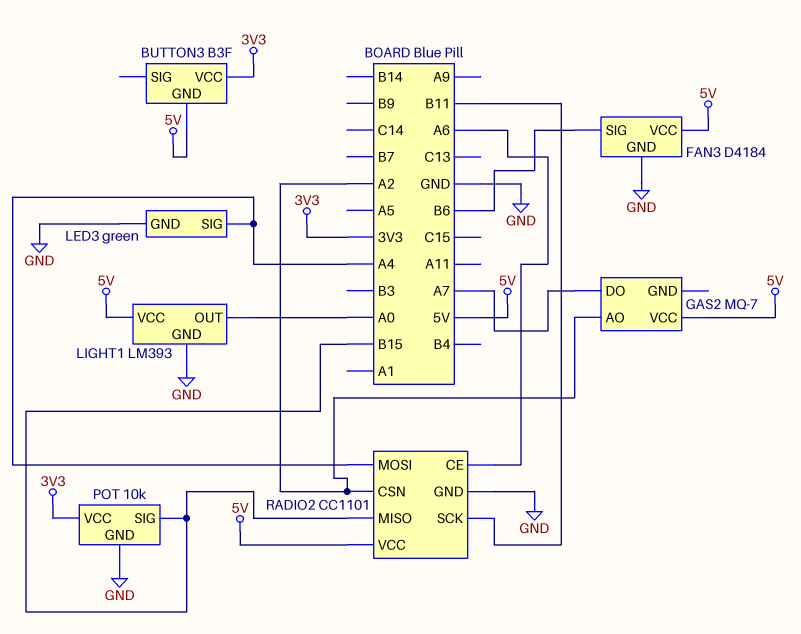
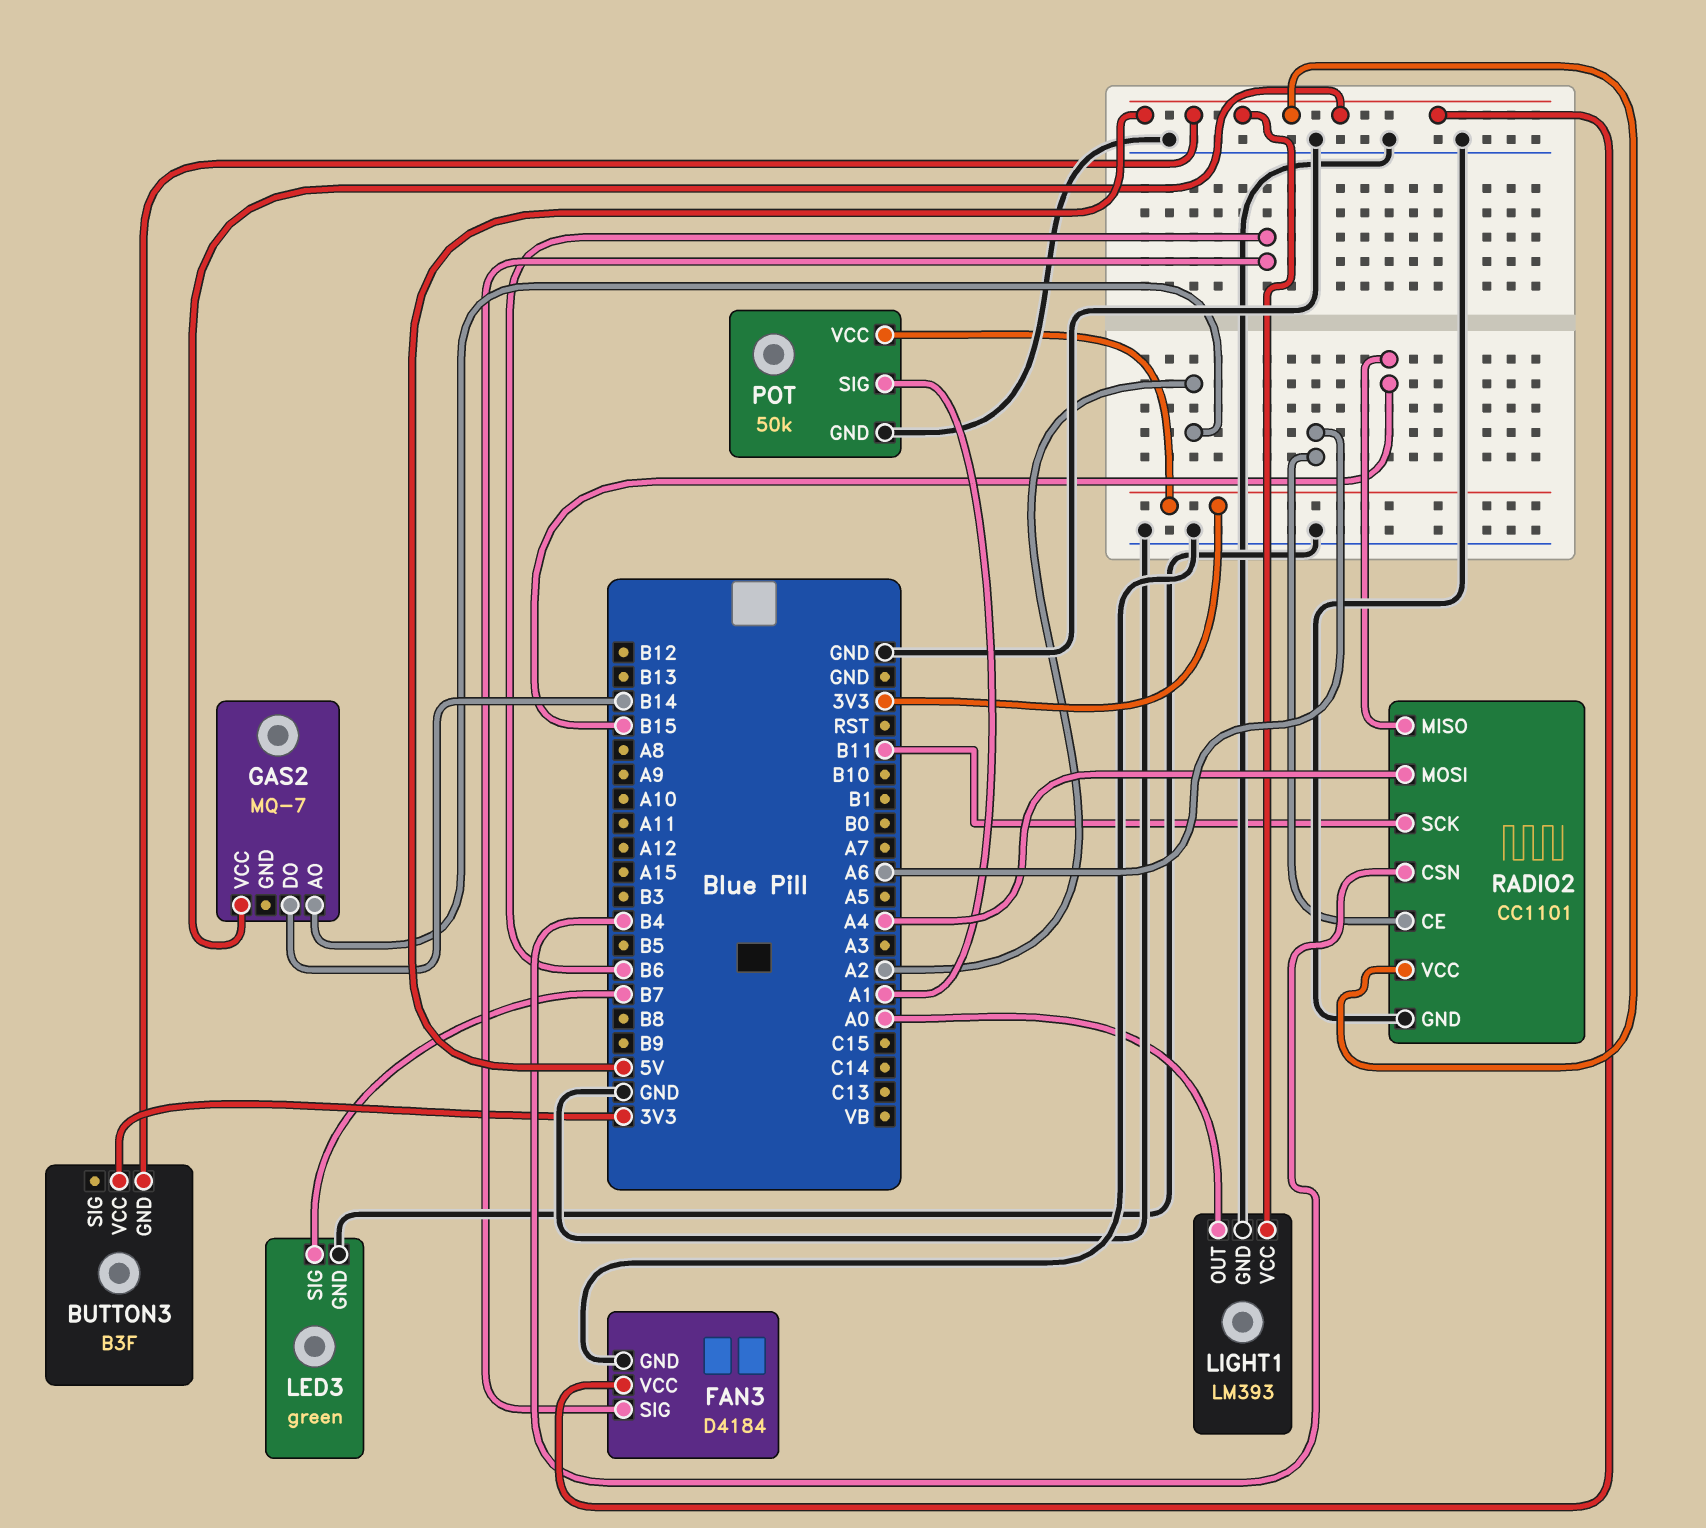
GAS2 pin DO: A7 -> B14
LED3 pin SIG: A4 -> B7
POT: 10k -> 50k
POT pin SIG: B15 -> A1
RADIO2 pin CSN: A2 -> B4

